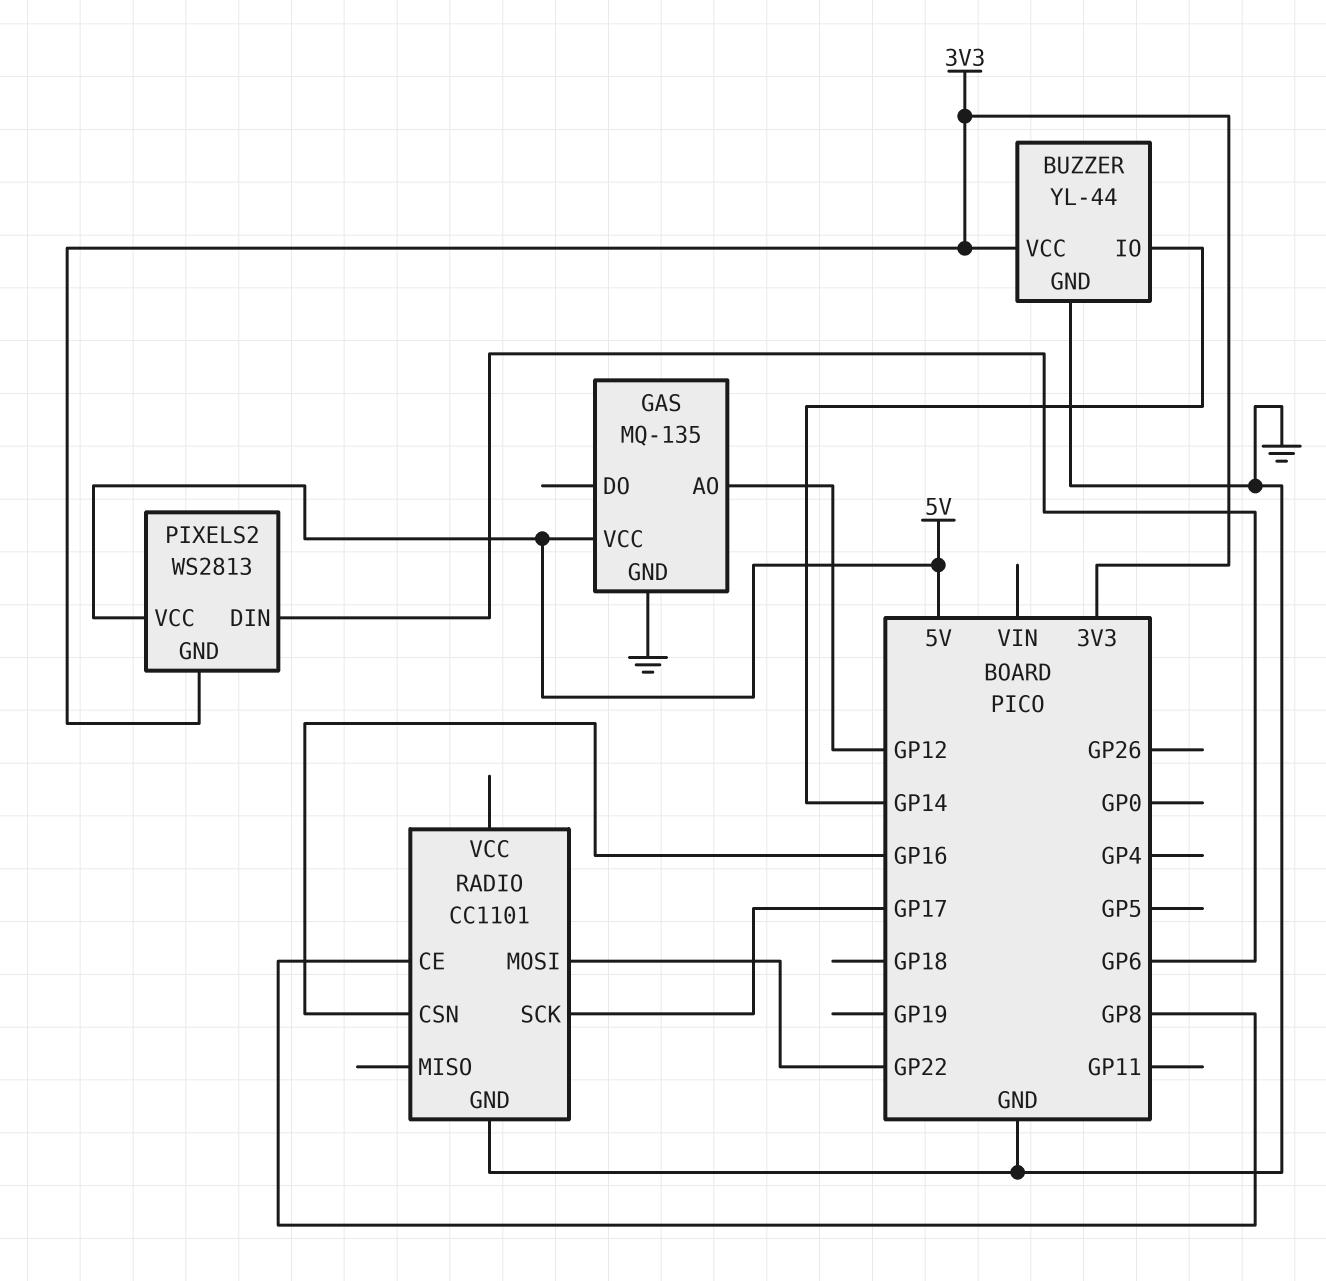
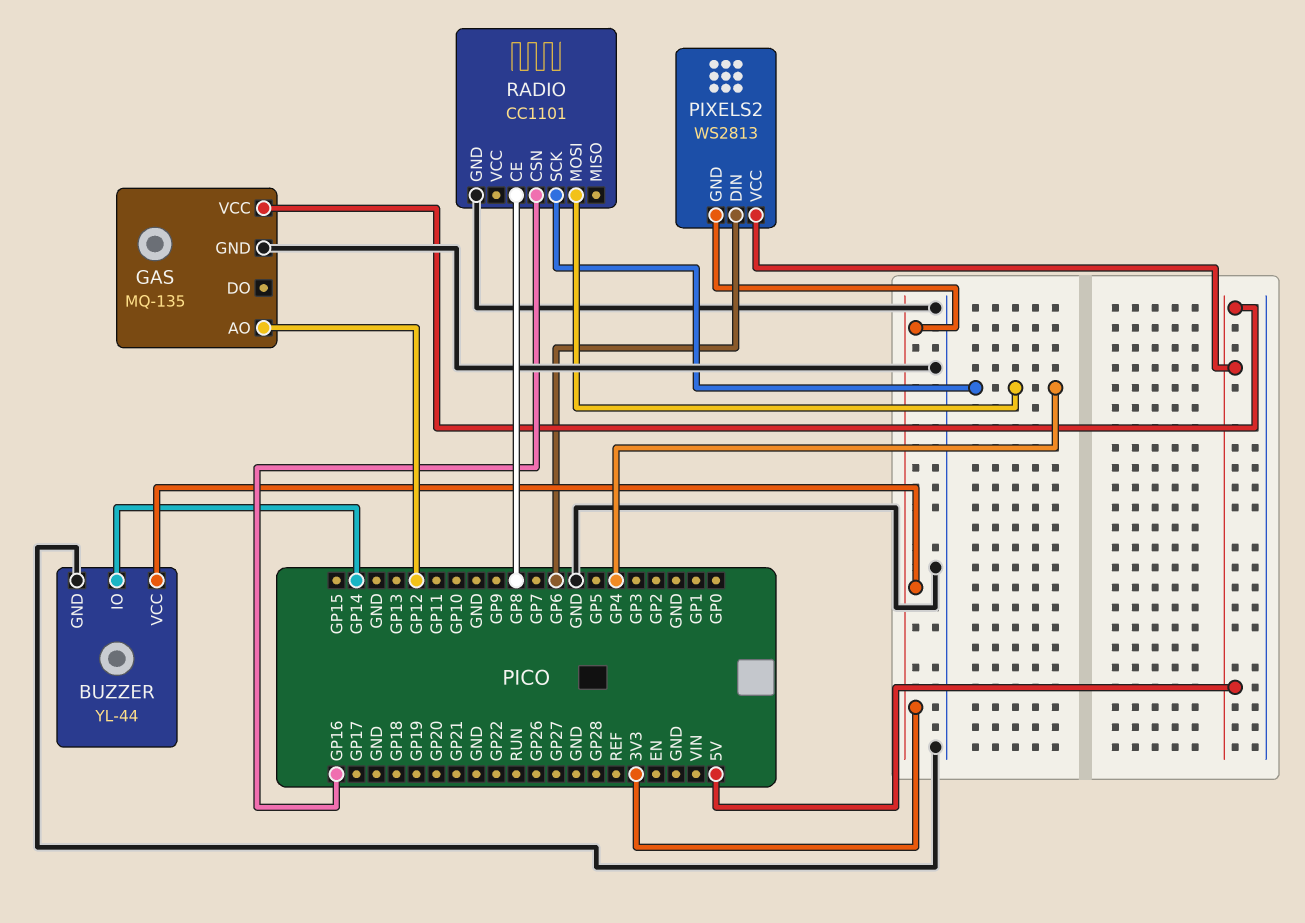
RADIO pin MOSI: GP22 -> GP4
RADIO pin SCK: GP17 -> GP4

